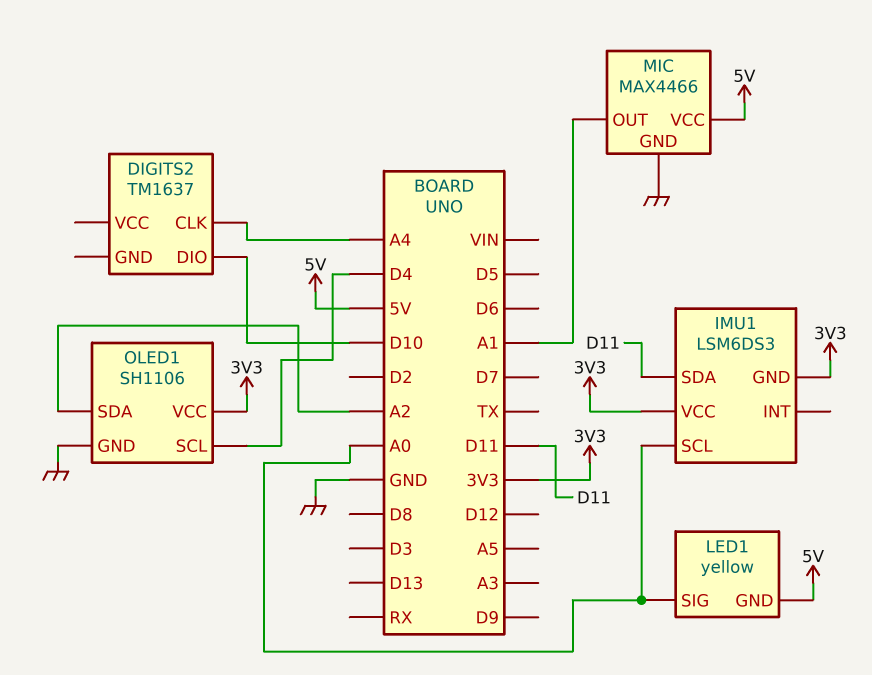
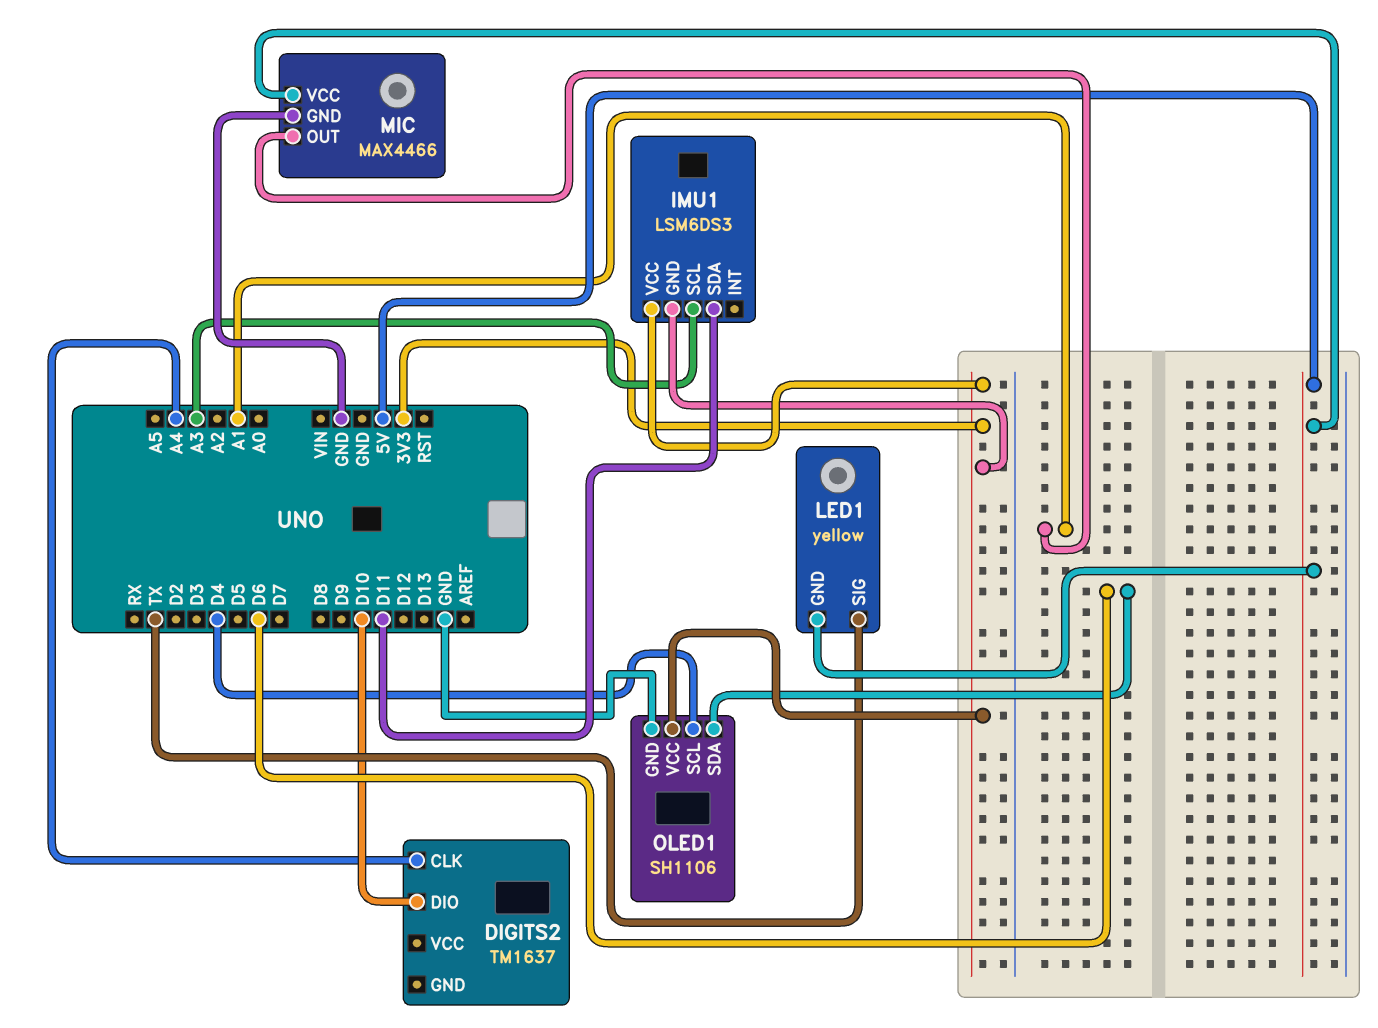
IMU1 pin SCL: A0 -> A3
LED1 pin SIG: A0 -> TX
OLED1 pin SDA: A2 -> D6

